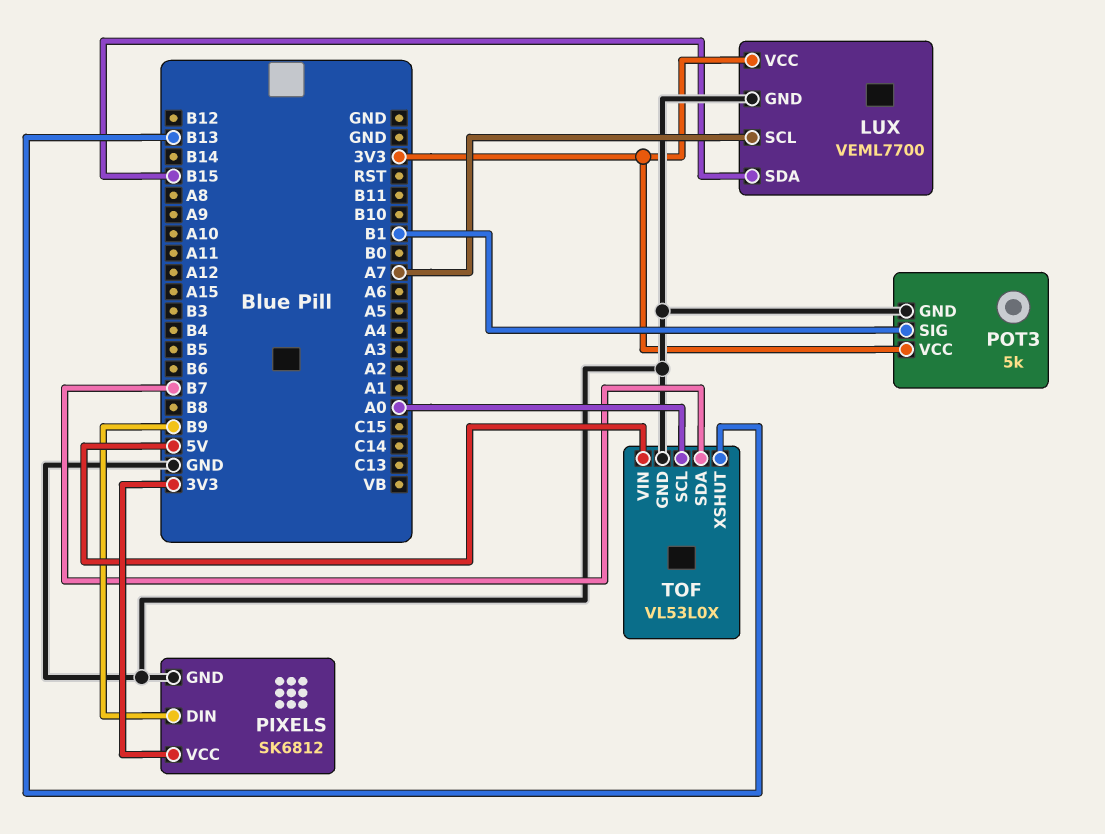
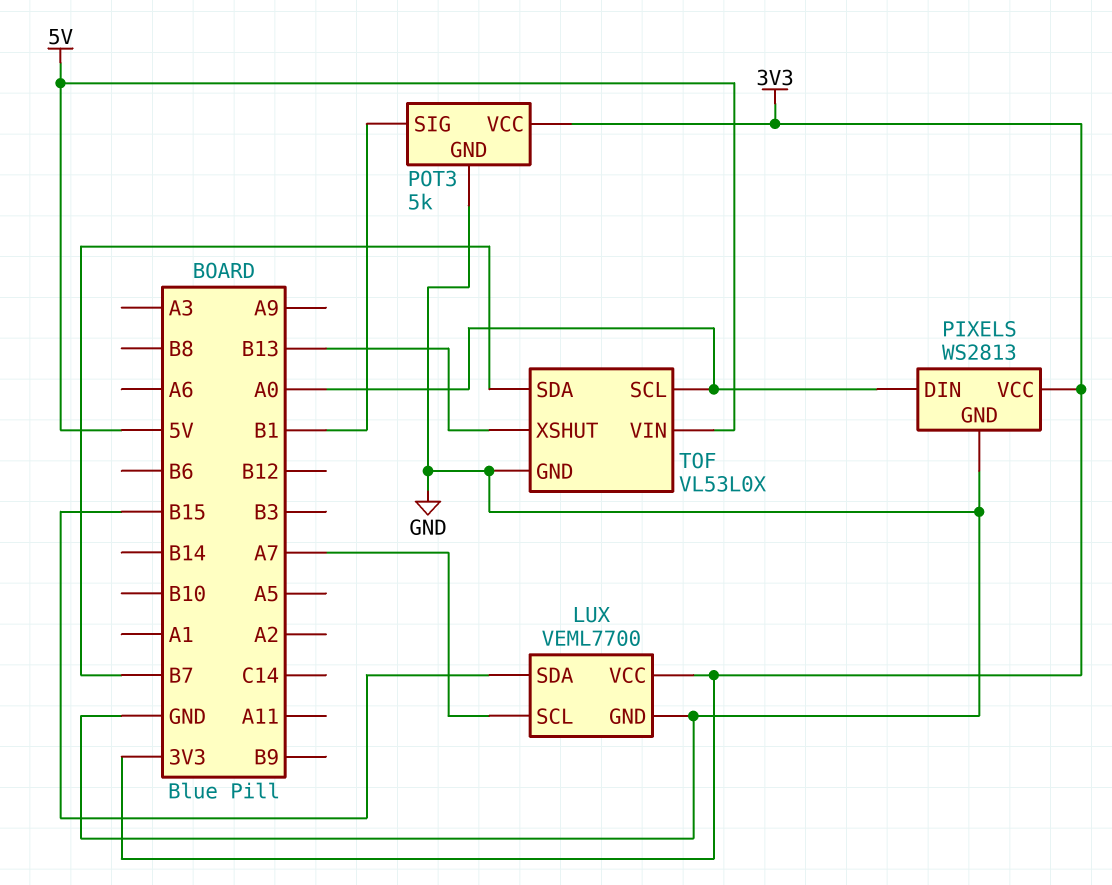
PIXELS: SK6812 -> WS2813
PIXELS pin DIN: B9 -> A0

